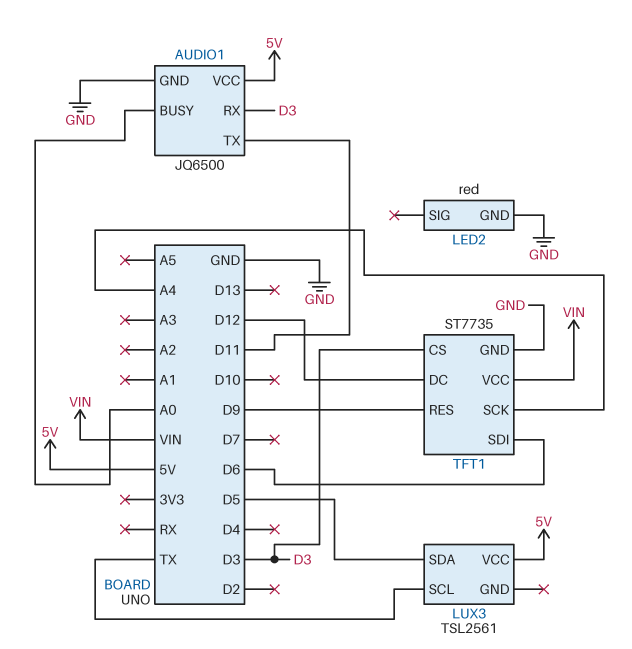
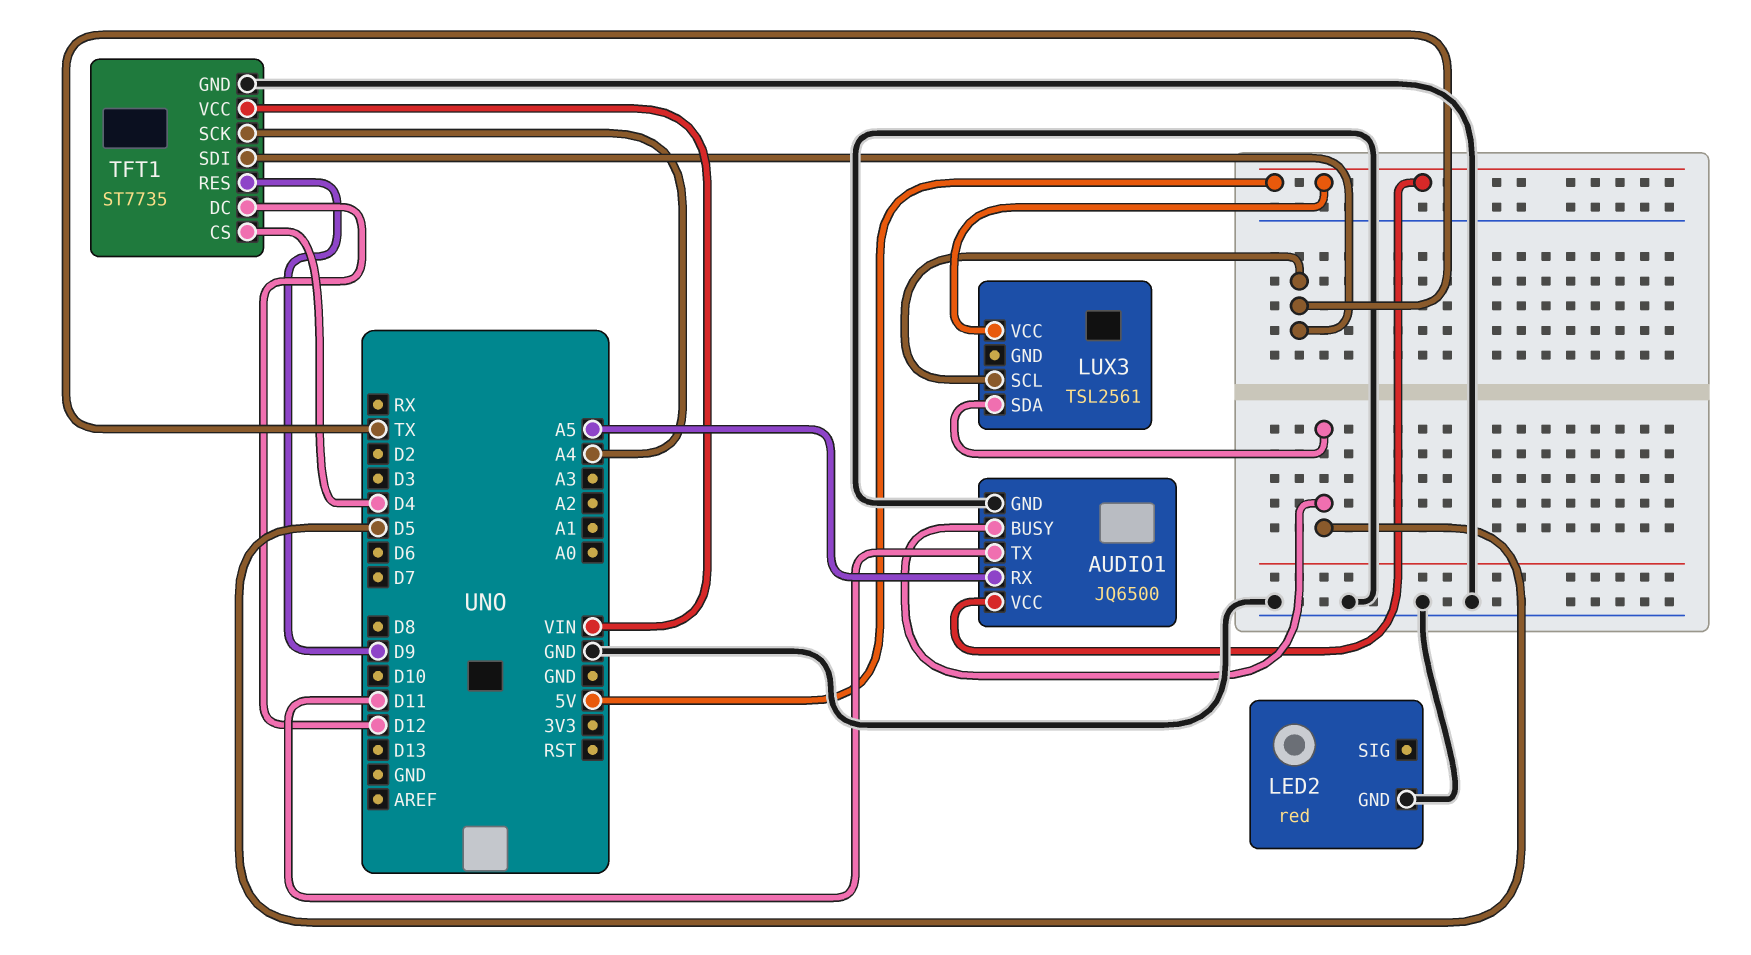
AUDIO1 pin BUSY: A0 -> D5
AUDIO1 pin RX: D3 -> A5
TFT1 pin CS: D3 -> D4
TFT1 pin SDI: D6 -> TX

